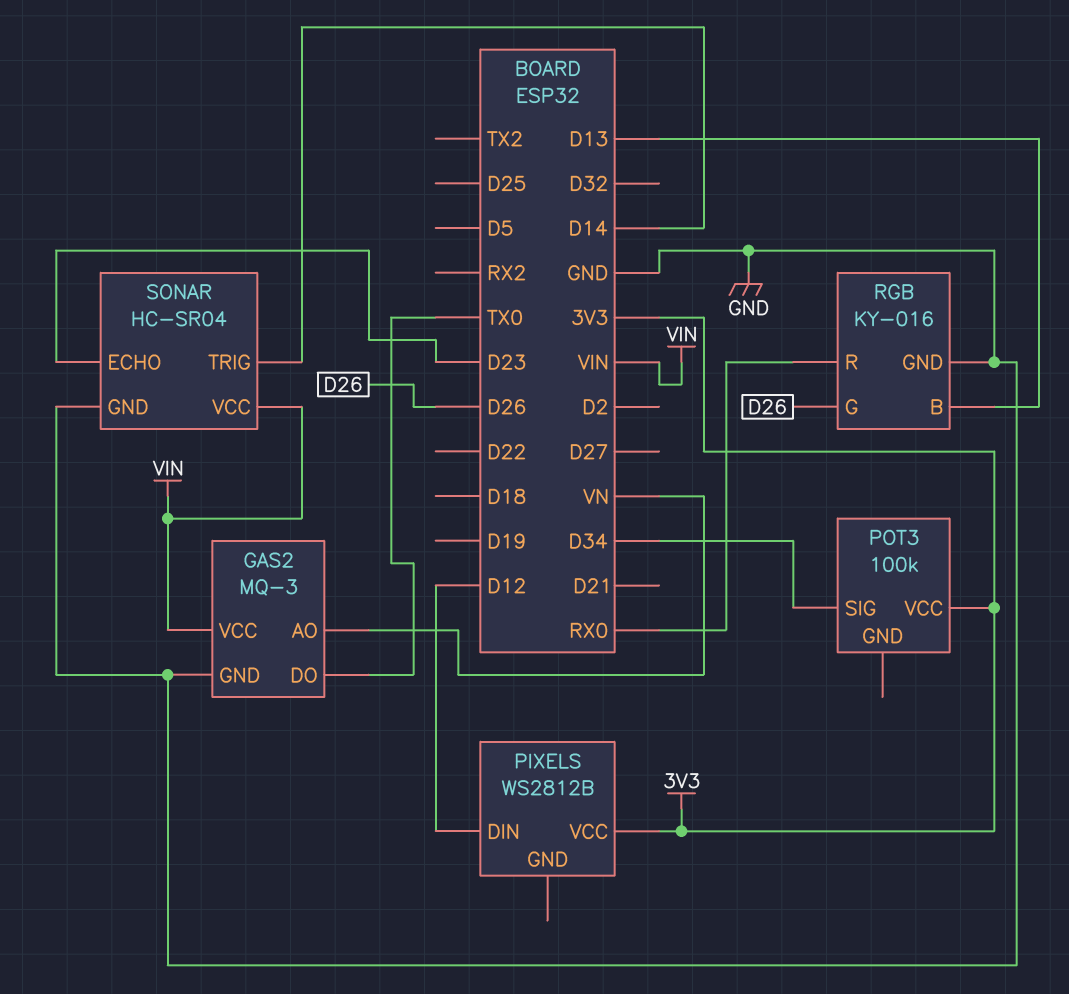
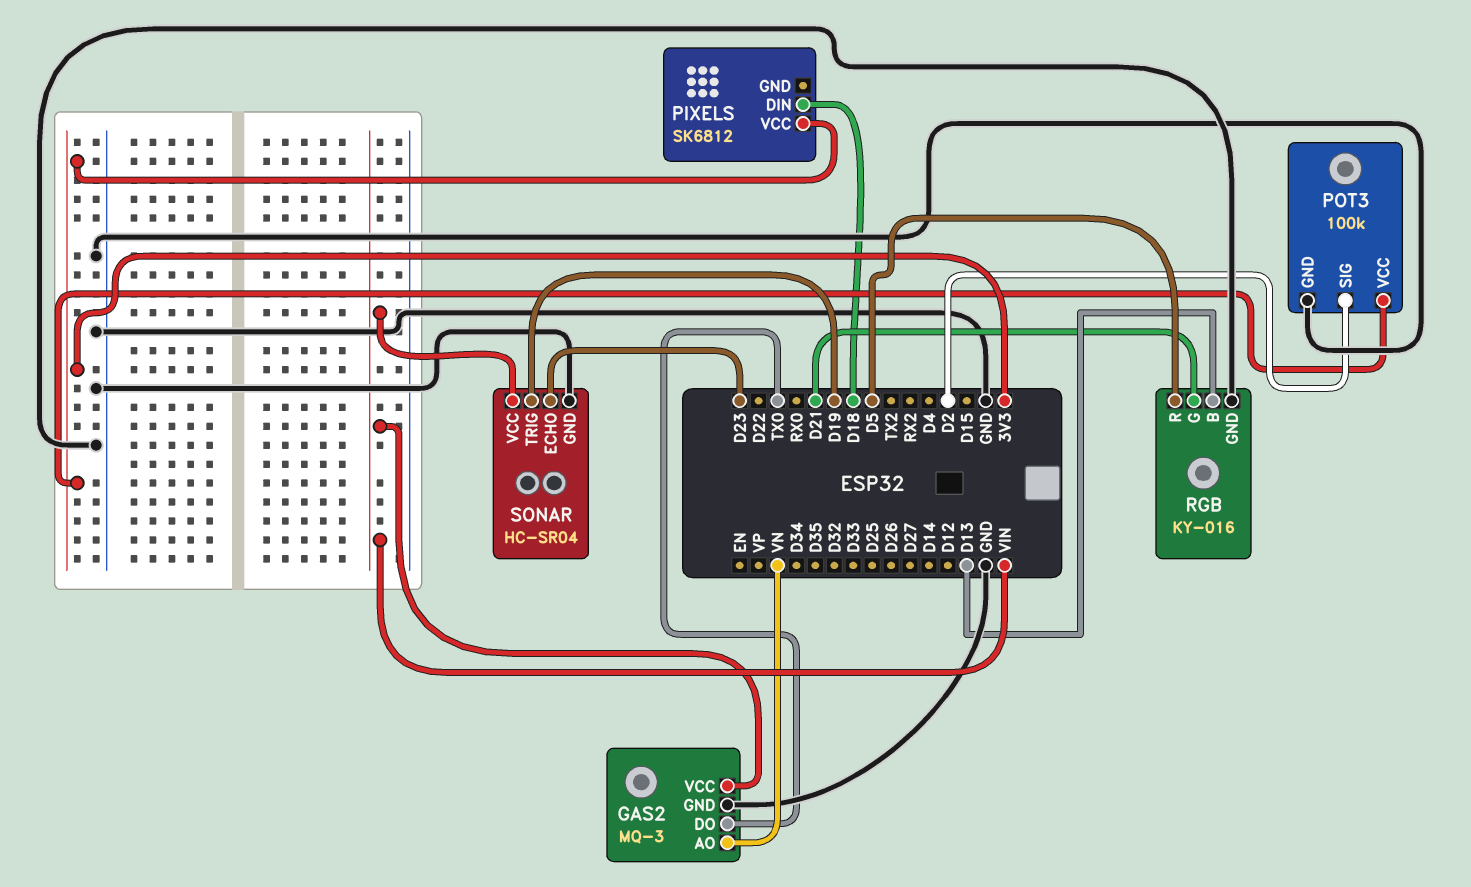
PIXELS: WS2812B -> SK6812
PIXELS pin DIN: D12 -> D18
POT3 pin GND: none -> GND
POT3 pin SIG: D34 -> D2
RGB pin G: D26 -> D21
RGB pin R: RX0 -> D5
SONAR pin TRIG: D14 -> D19

